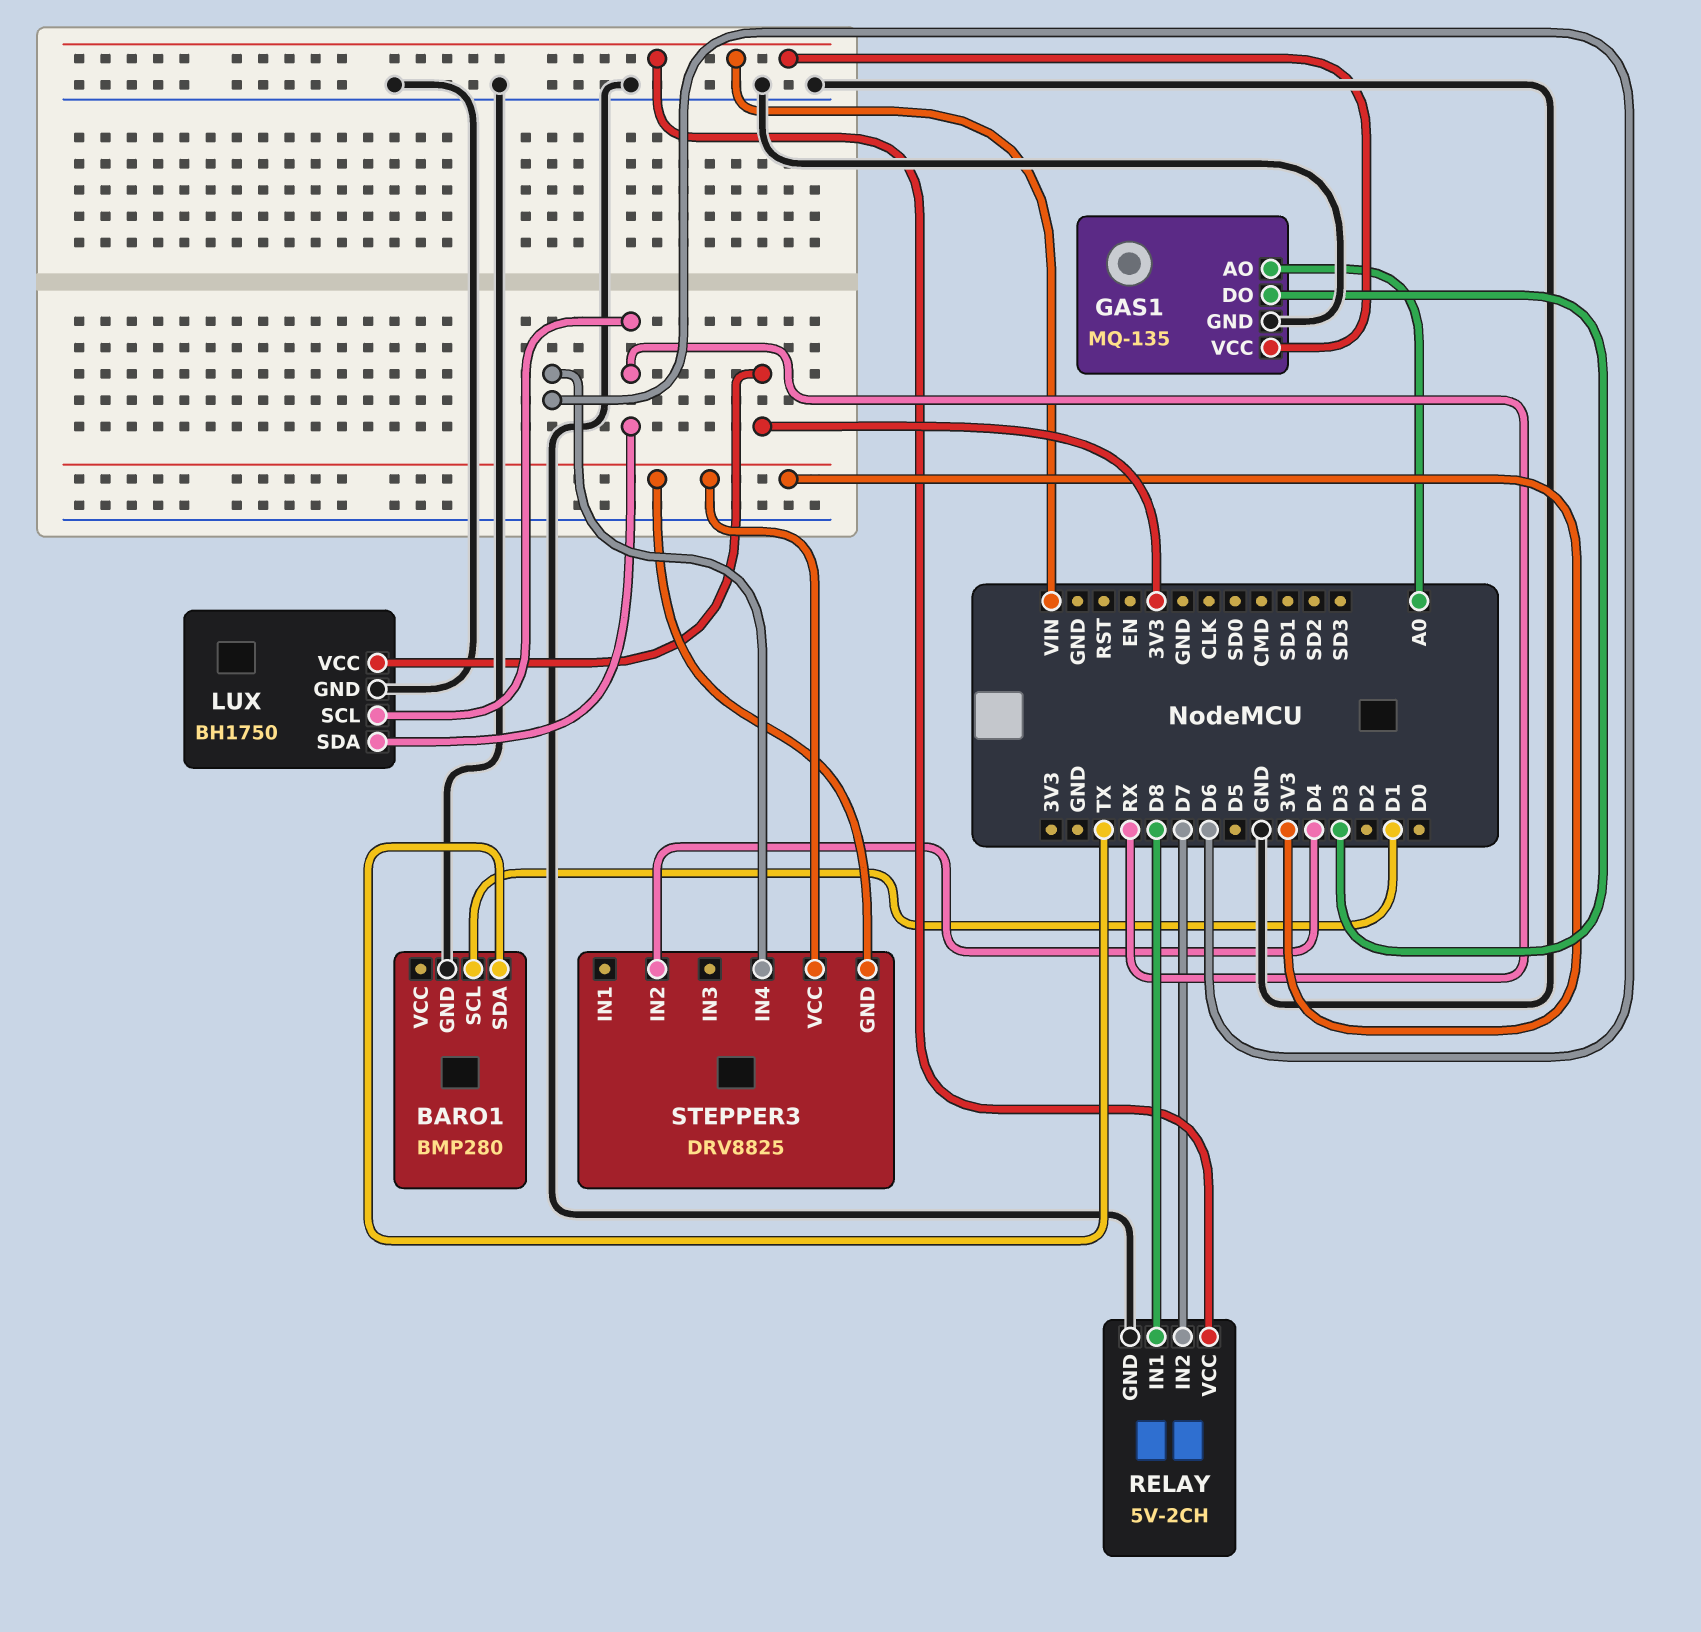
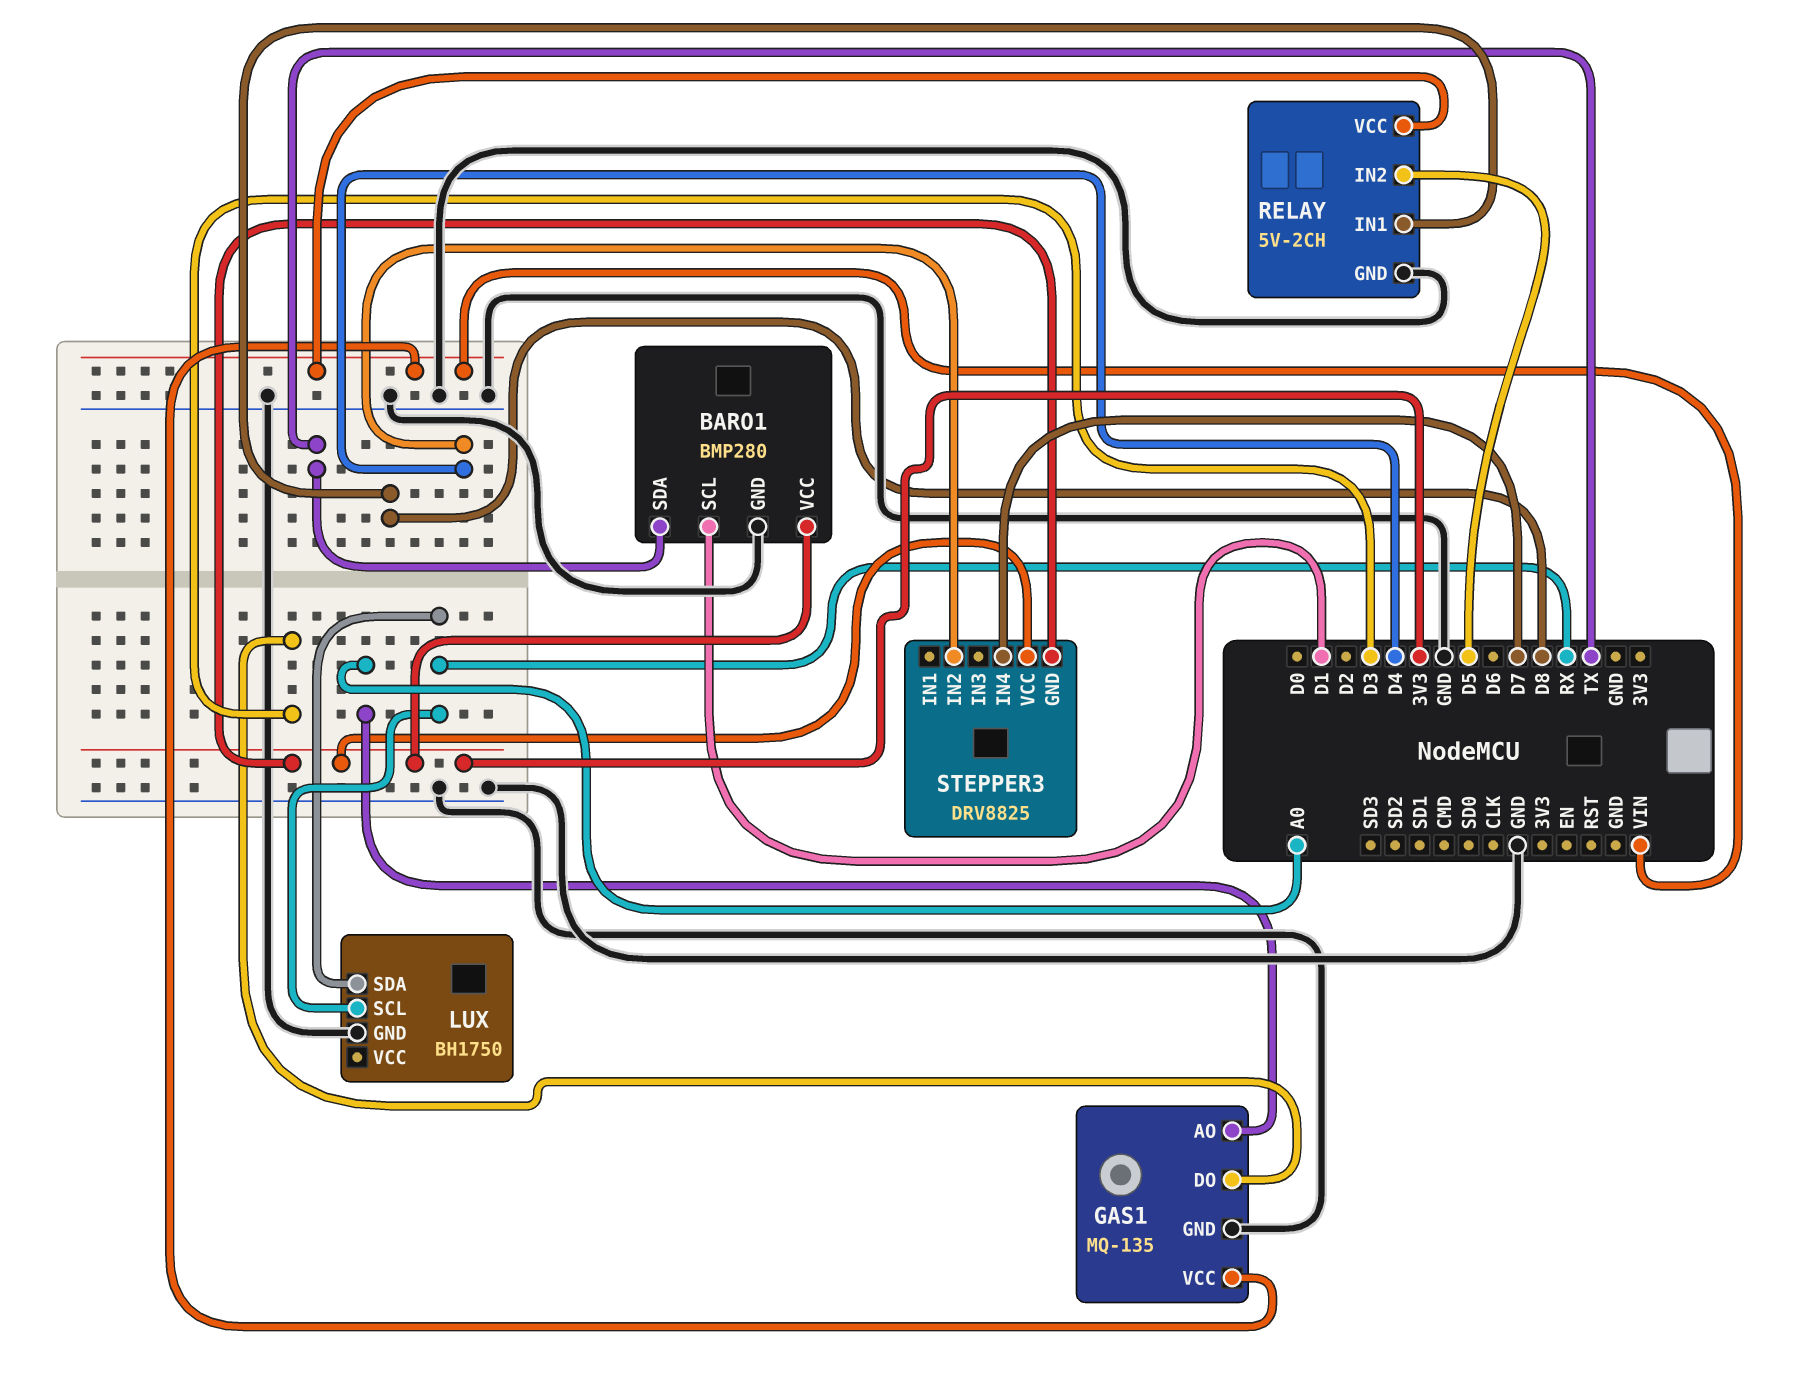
BARO1 pin VCC: none -> 3V3
LUX pin VCC: 3V3 -> none
RELAY pin IN2: D7 -> D5
STEPPER3 pin IN4: D6 -> D7

